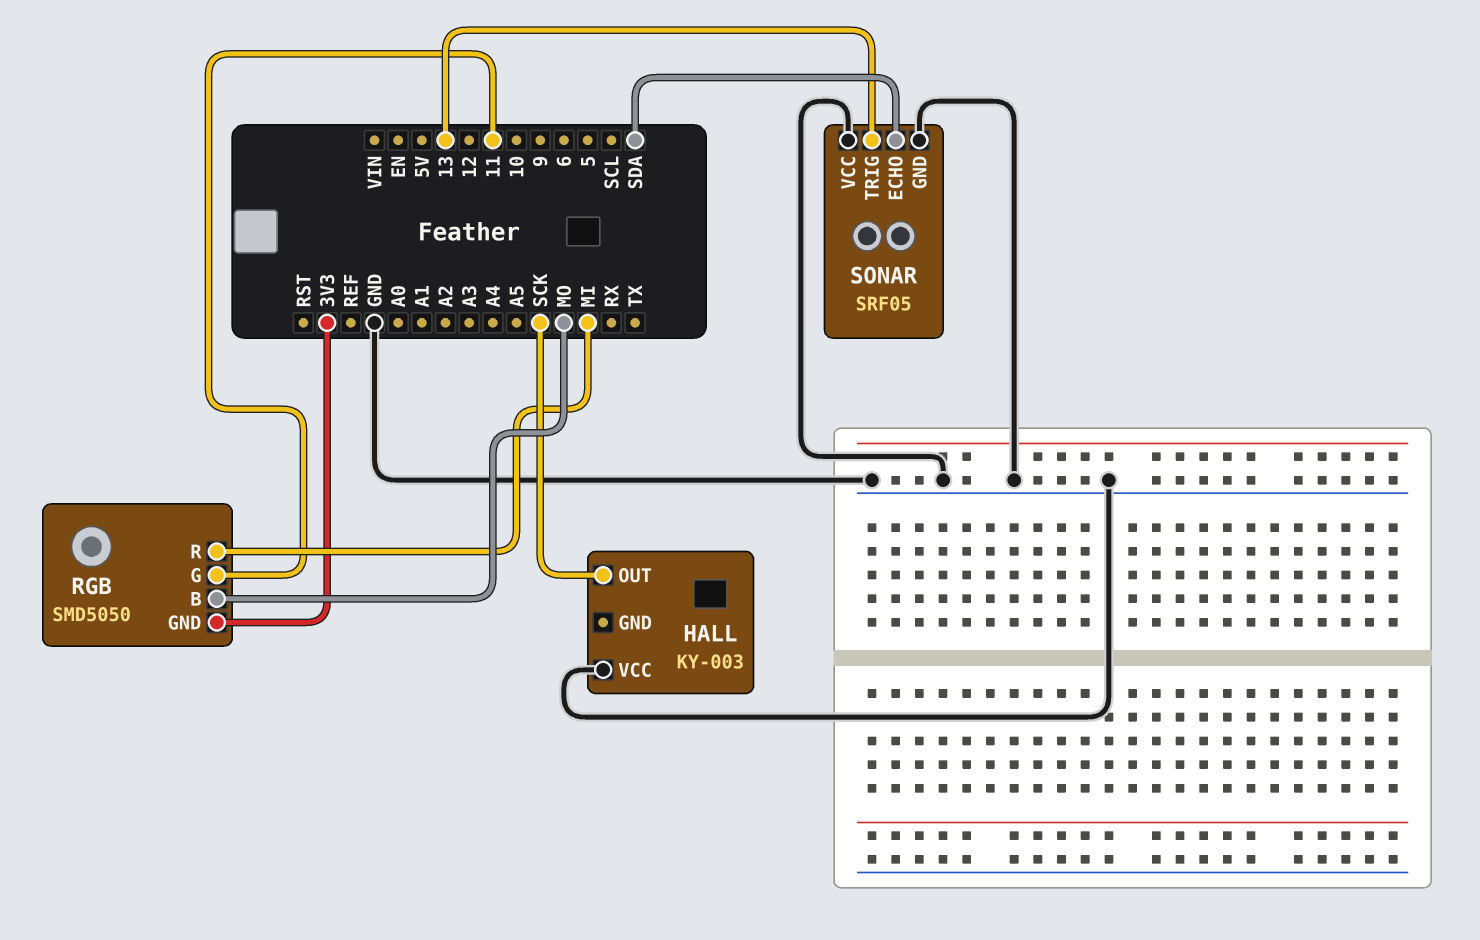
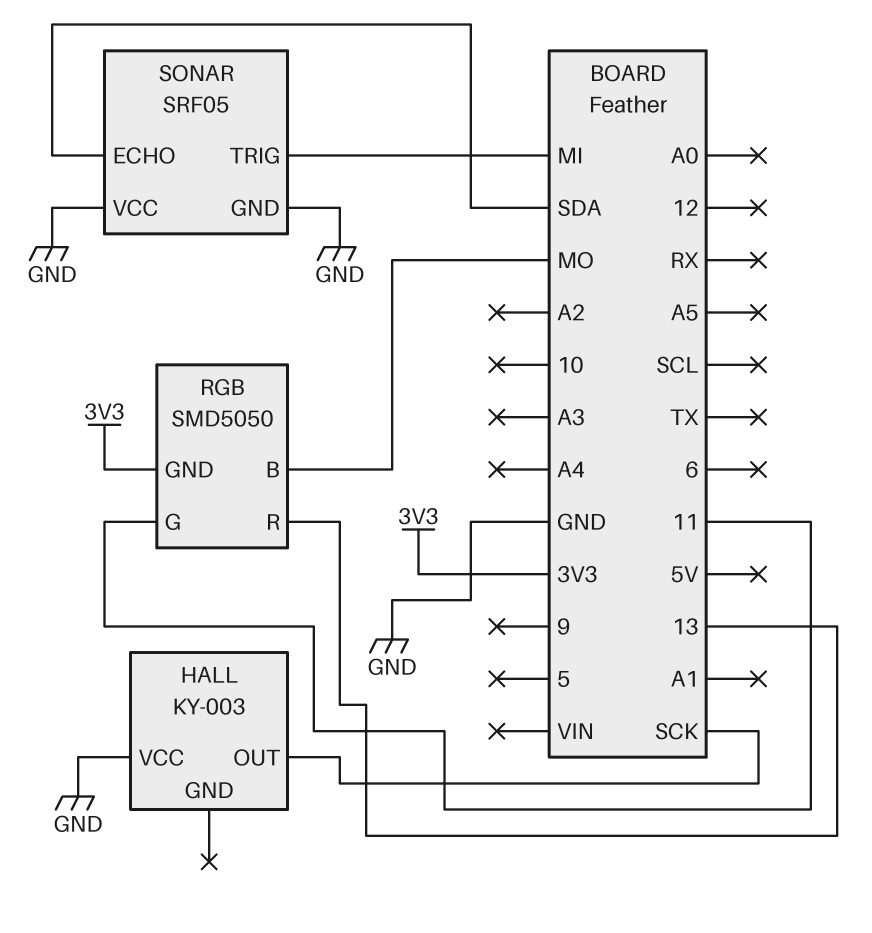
RGB pin R: MI -> 13
SONAR pin TRIG: 13 -> MI

